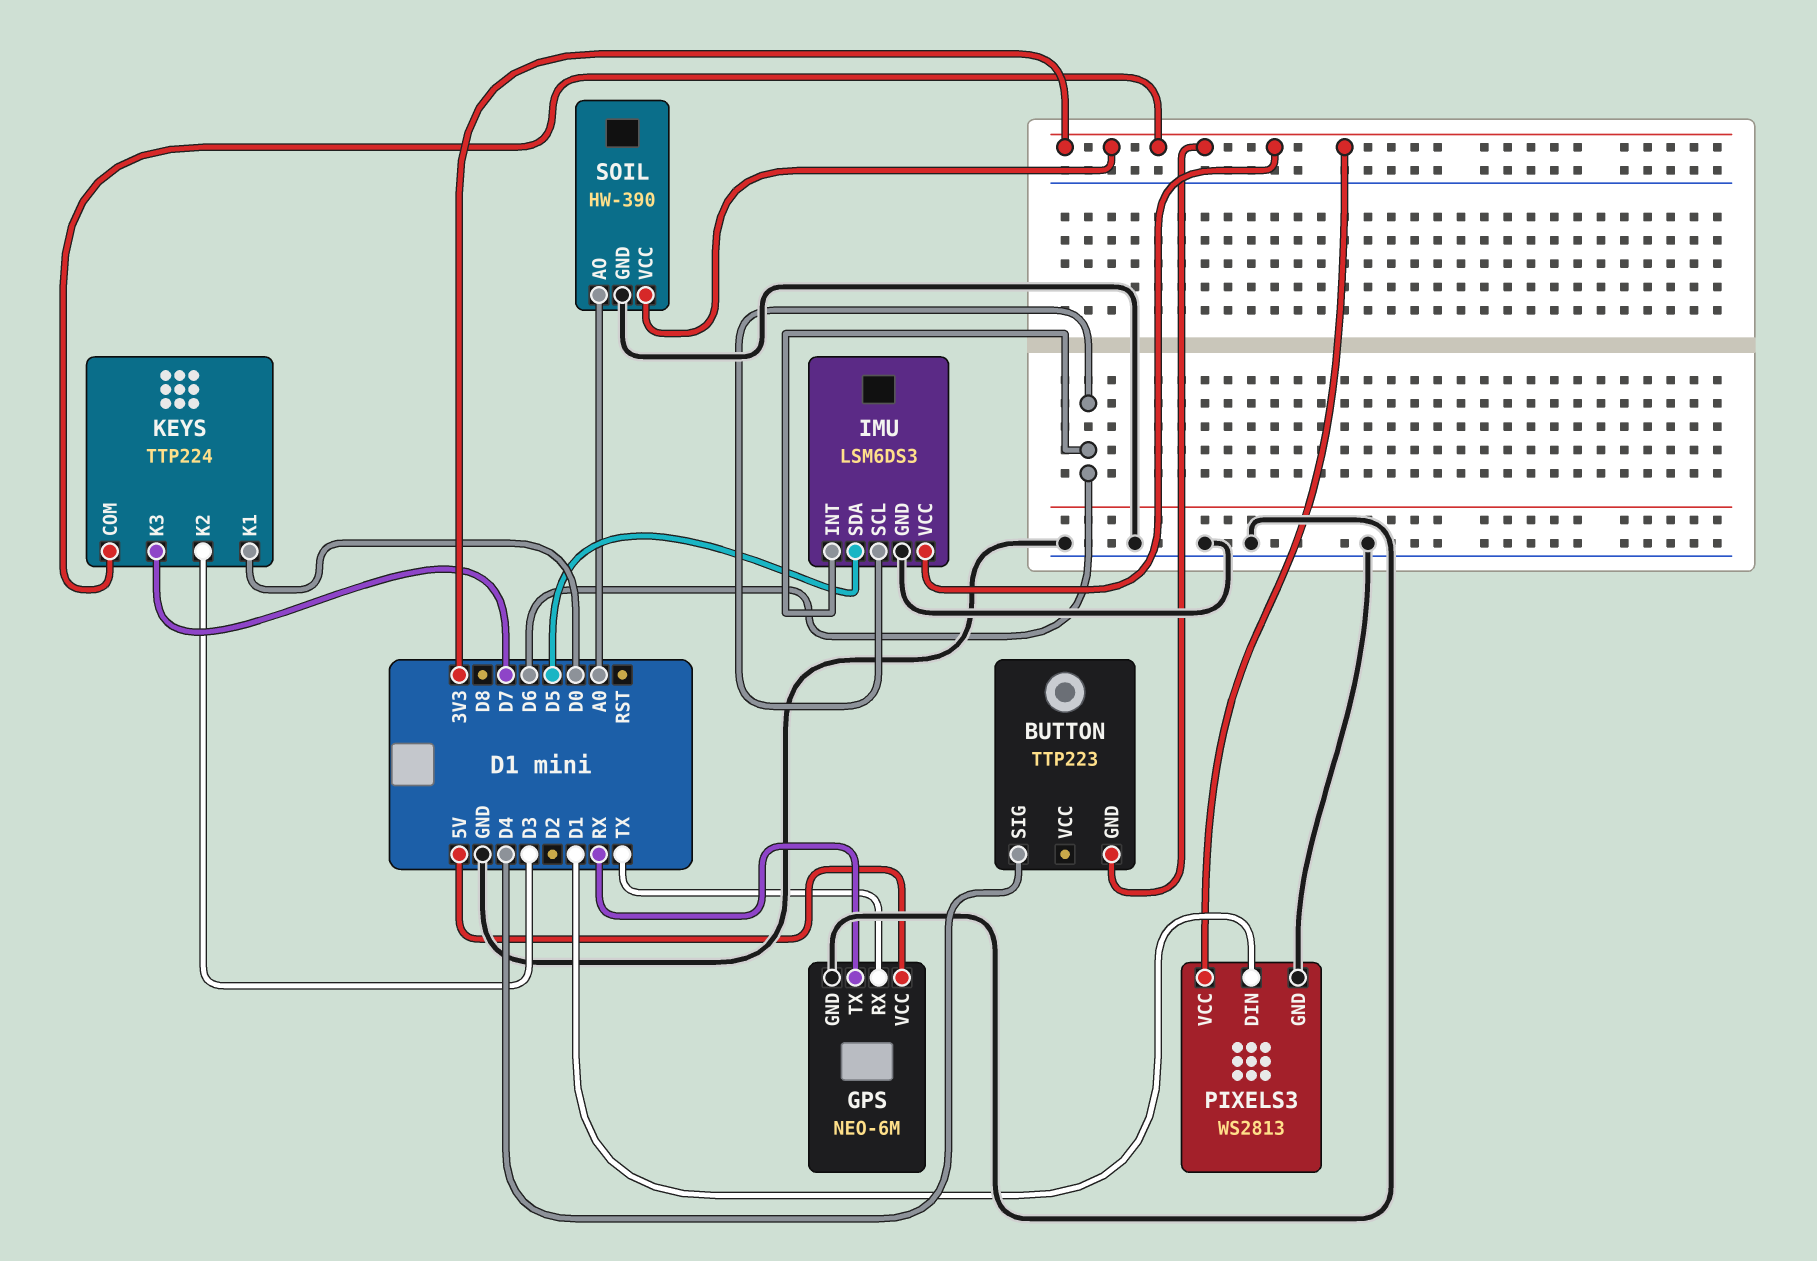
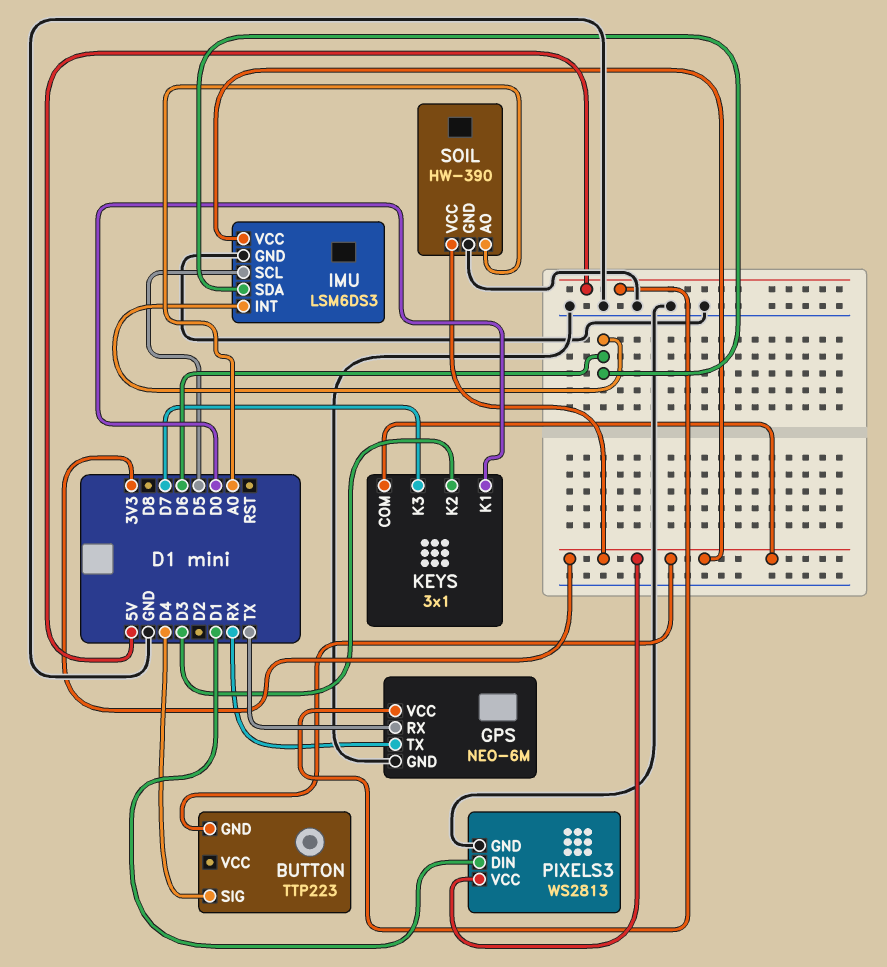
IMU pin SCL: D6 -> D5
IMU pin SDA: D5 -> D6
KEYS: TTP224 -> 3x1

